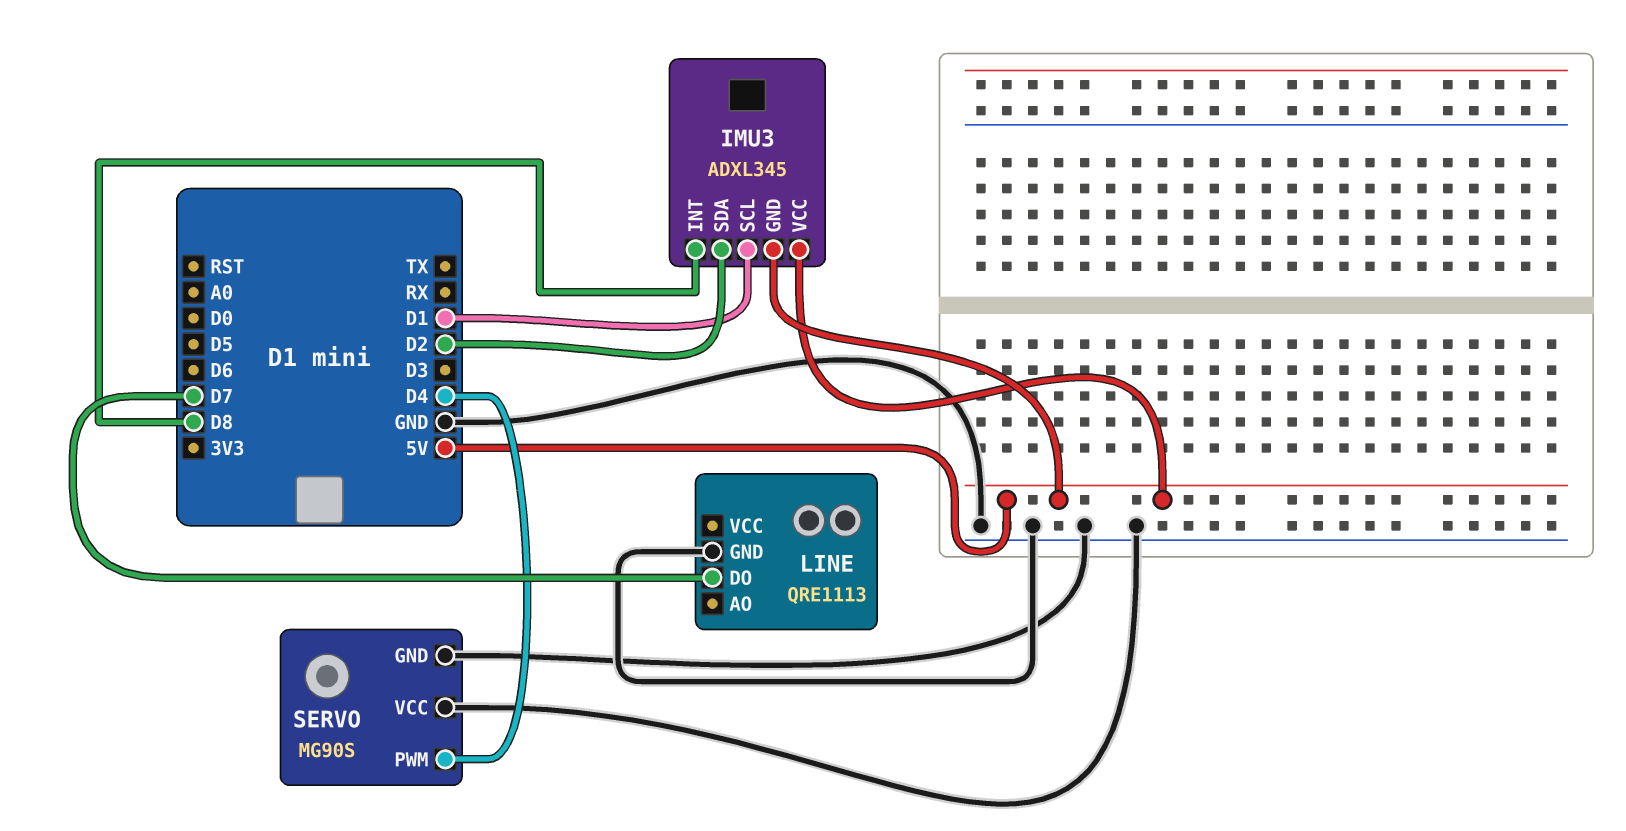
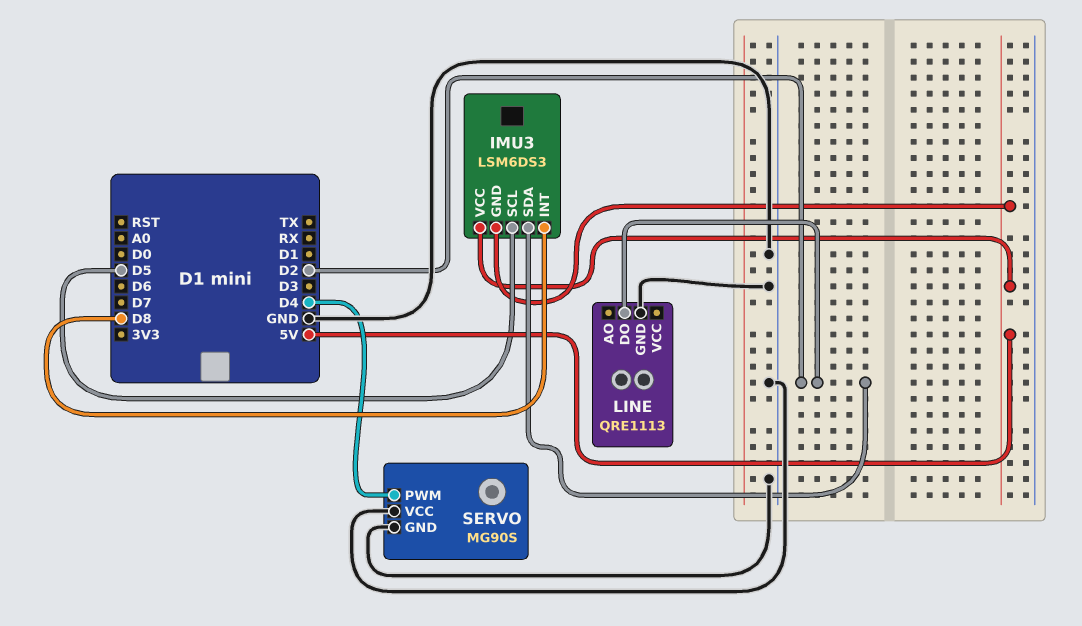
IMU3: ADXL345 -> LSM6DS3
IMU3 pin SCL: D1 -> D5
LINE pin DO: D7 -> D2

